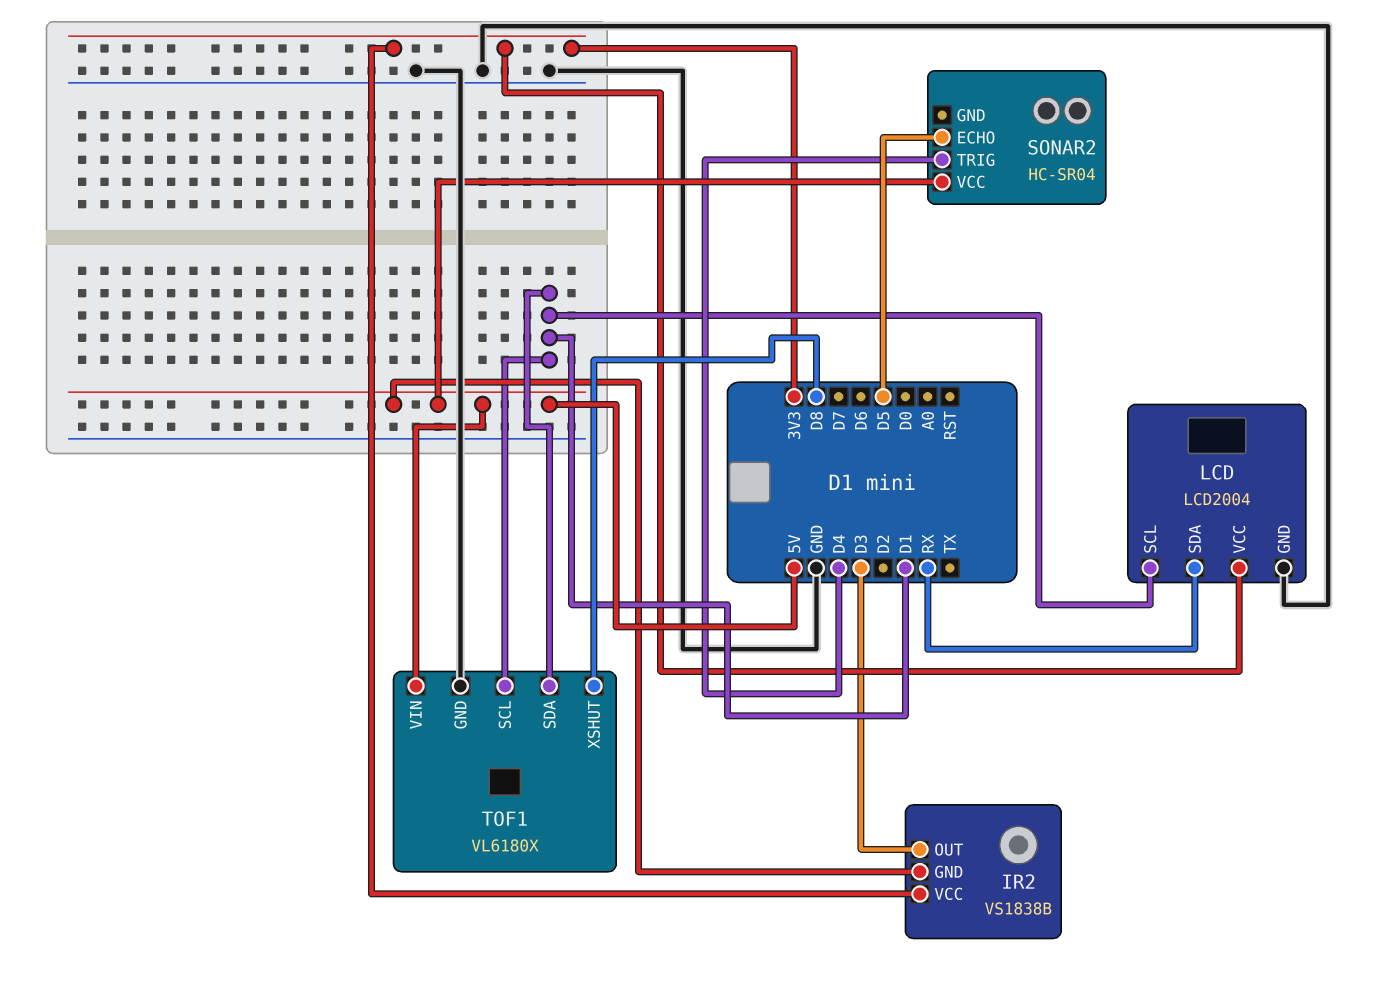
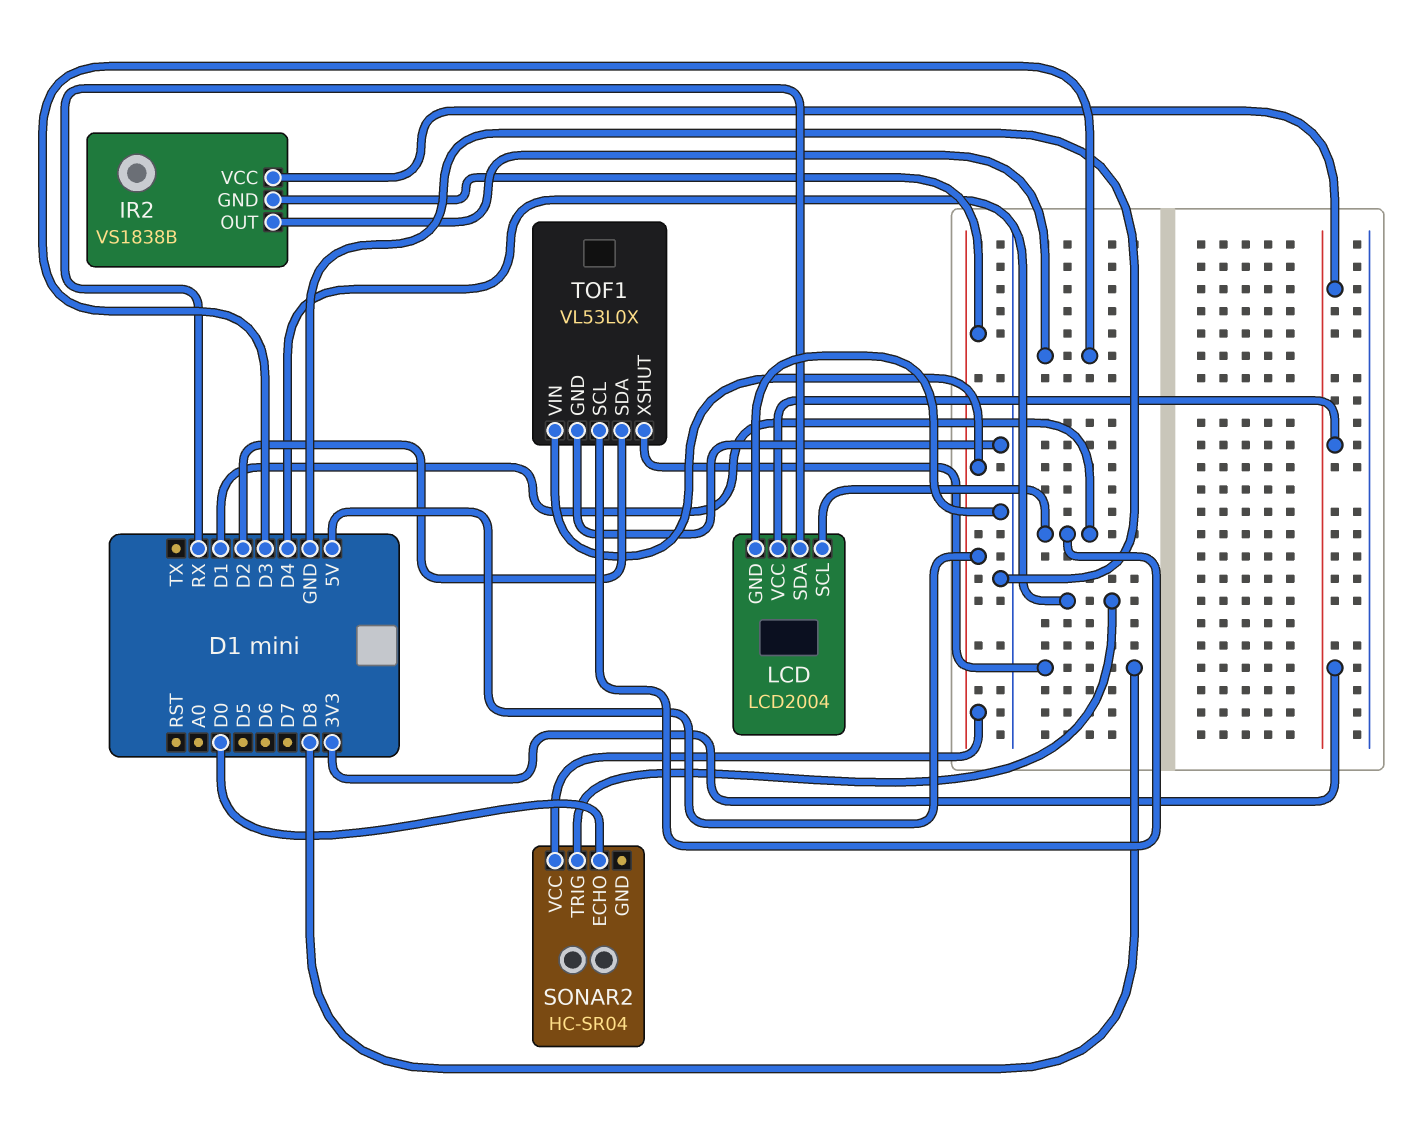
SONAR2 pin ECHO: D5 -> D0
TOF1: VL6180X -> VL53L0X
TOF1 pin SDA: D1 -> D2

